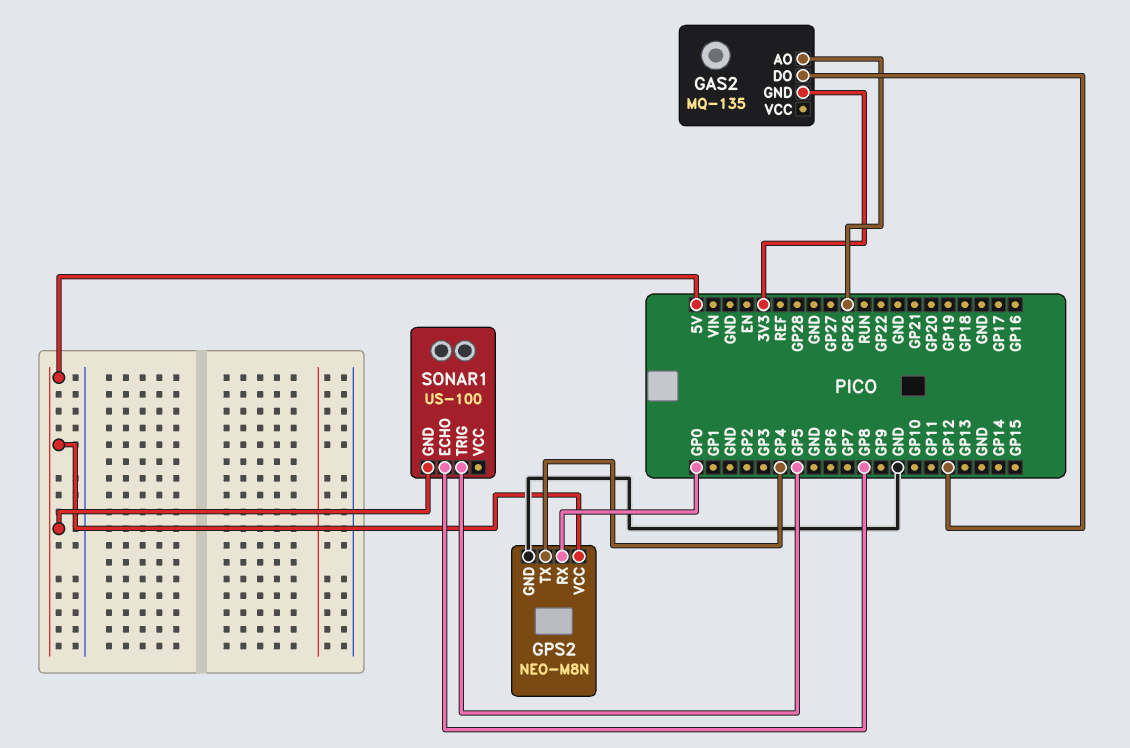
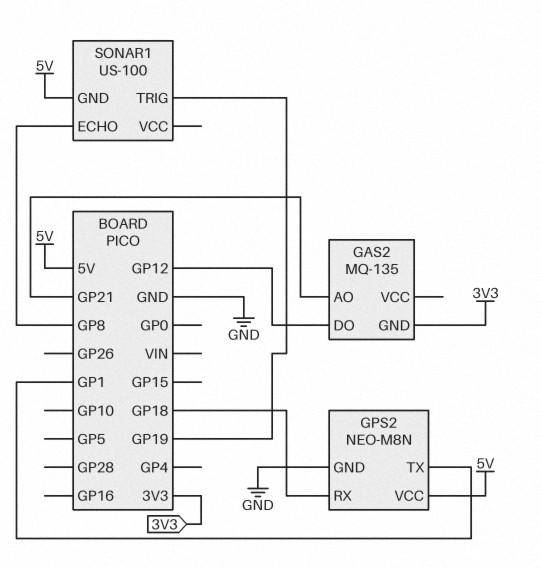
GAS2 pin AO: GP26 -> GP21
GPS2 pin RX: GP0 -> GP18
GPS2 pin TX: GP4 -> GP1
SONAR1 pin TRIG: GP5 -> GP19

